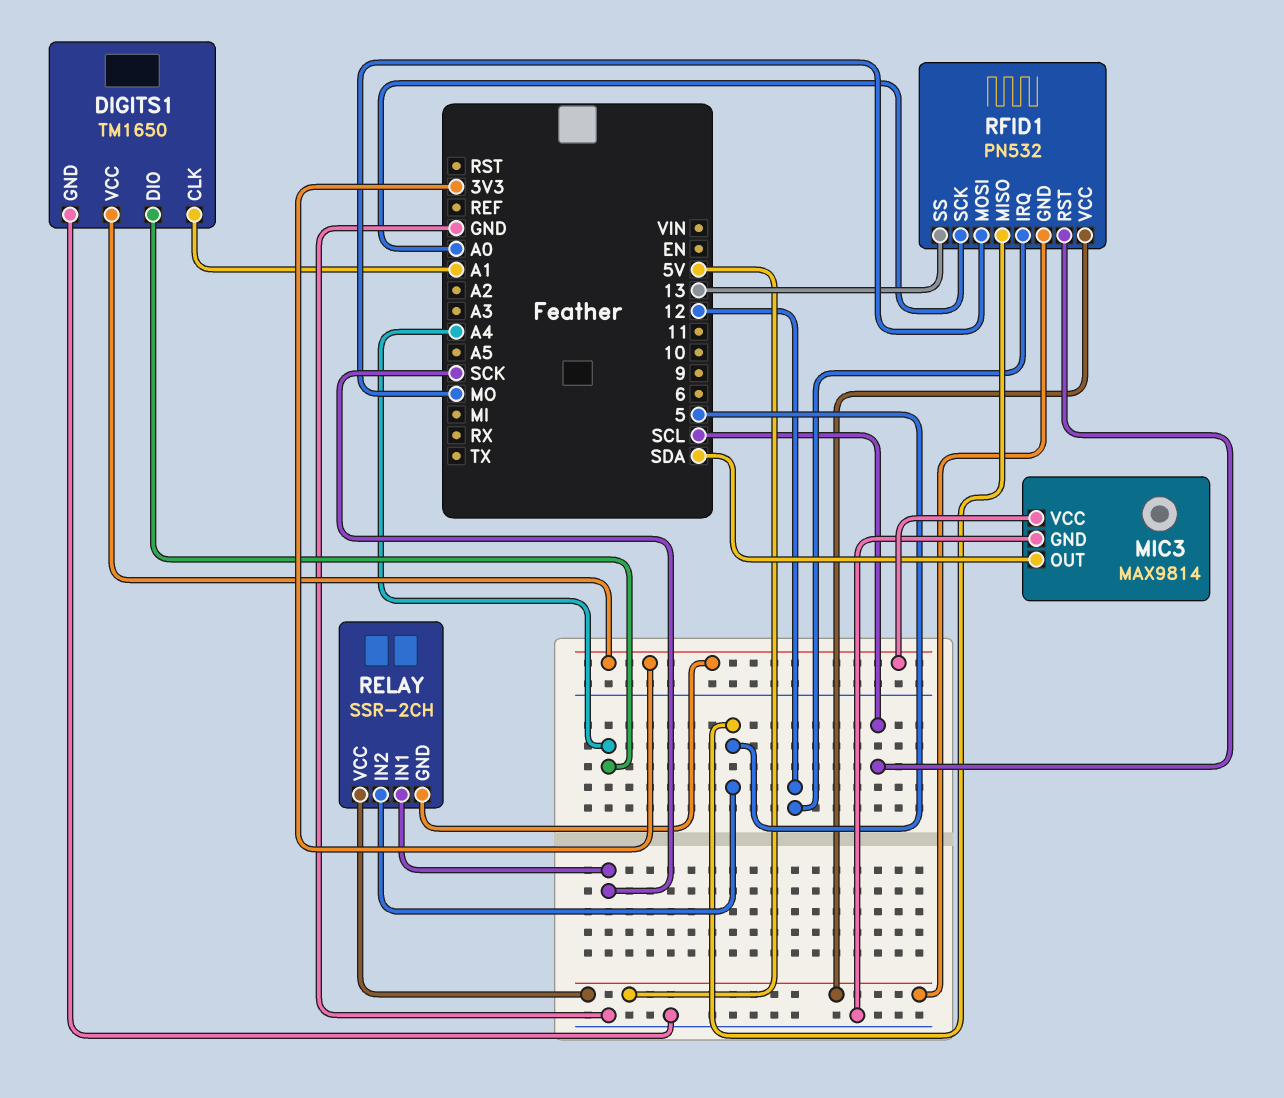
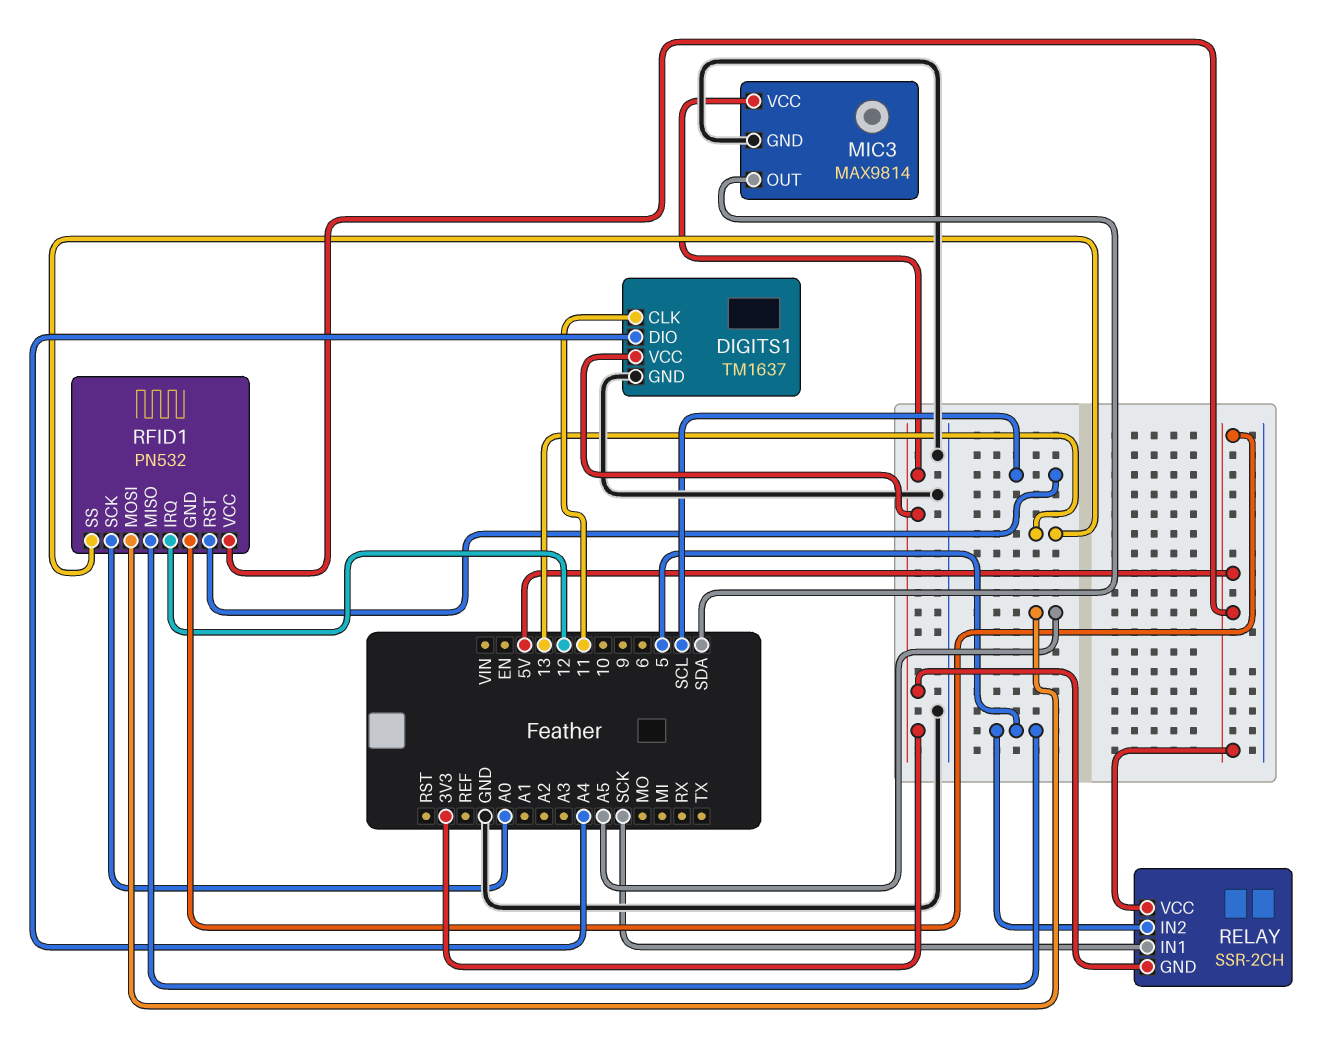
DIGITS1: TM1650 -> TM1637
DIGITS1 pin CLK: A1 -> 11
RFID1 pin MOSI: MO -> A5

